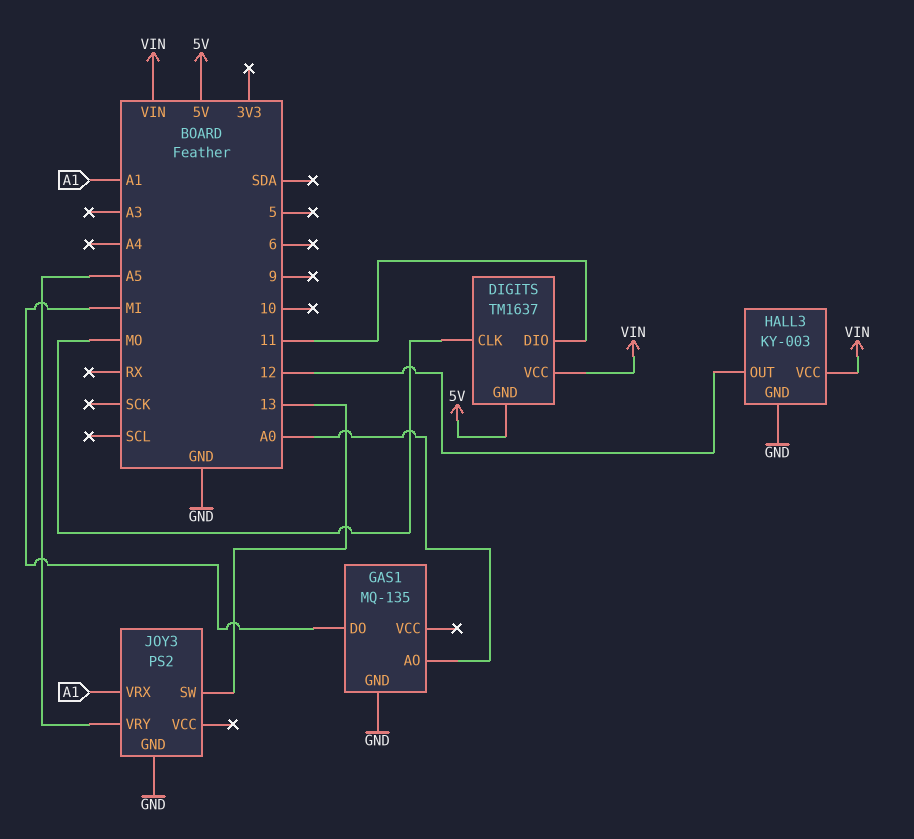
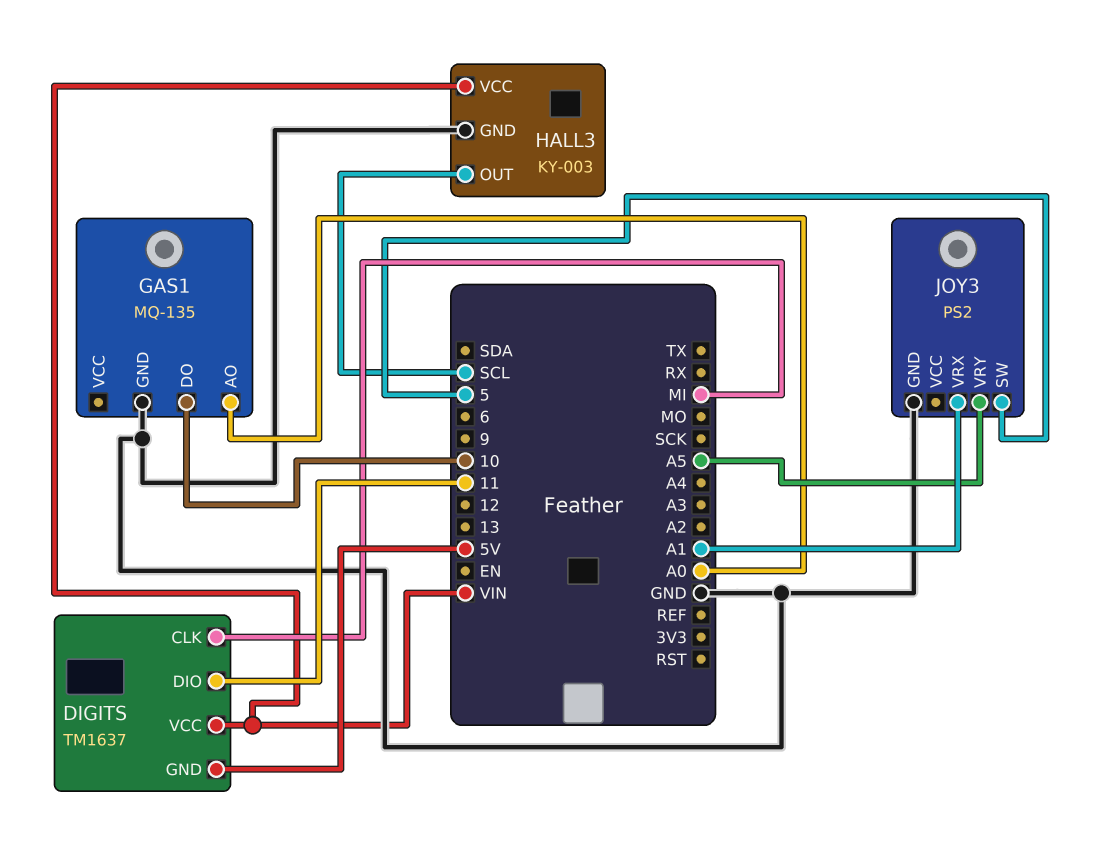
DIGITS pin CLK: MO -> MI
GAS1 pin DO: MI -> 10
HALL3 pin OUT: 12 -> SCL
JOY3 pin SW: 13 -> 5

